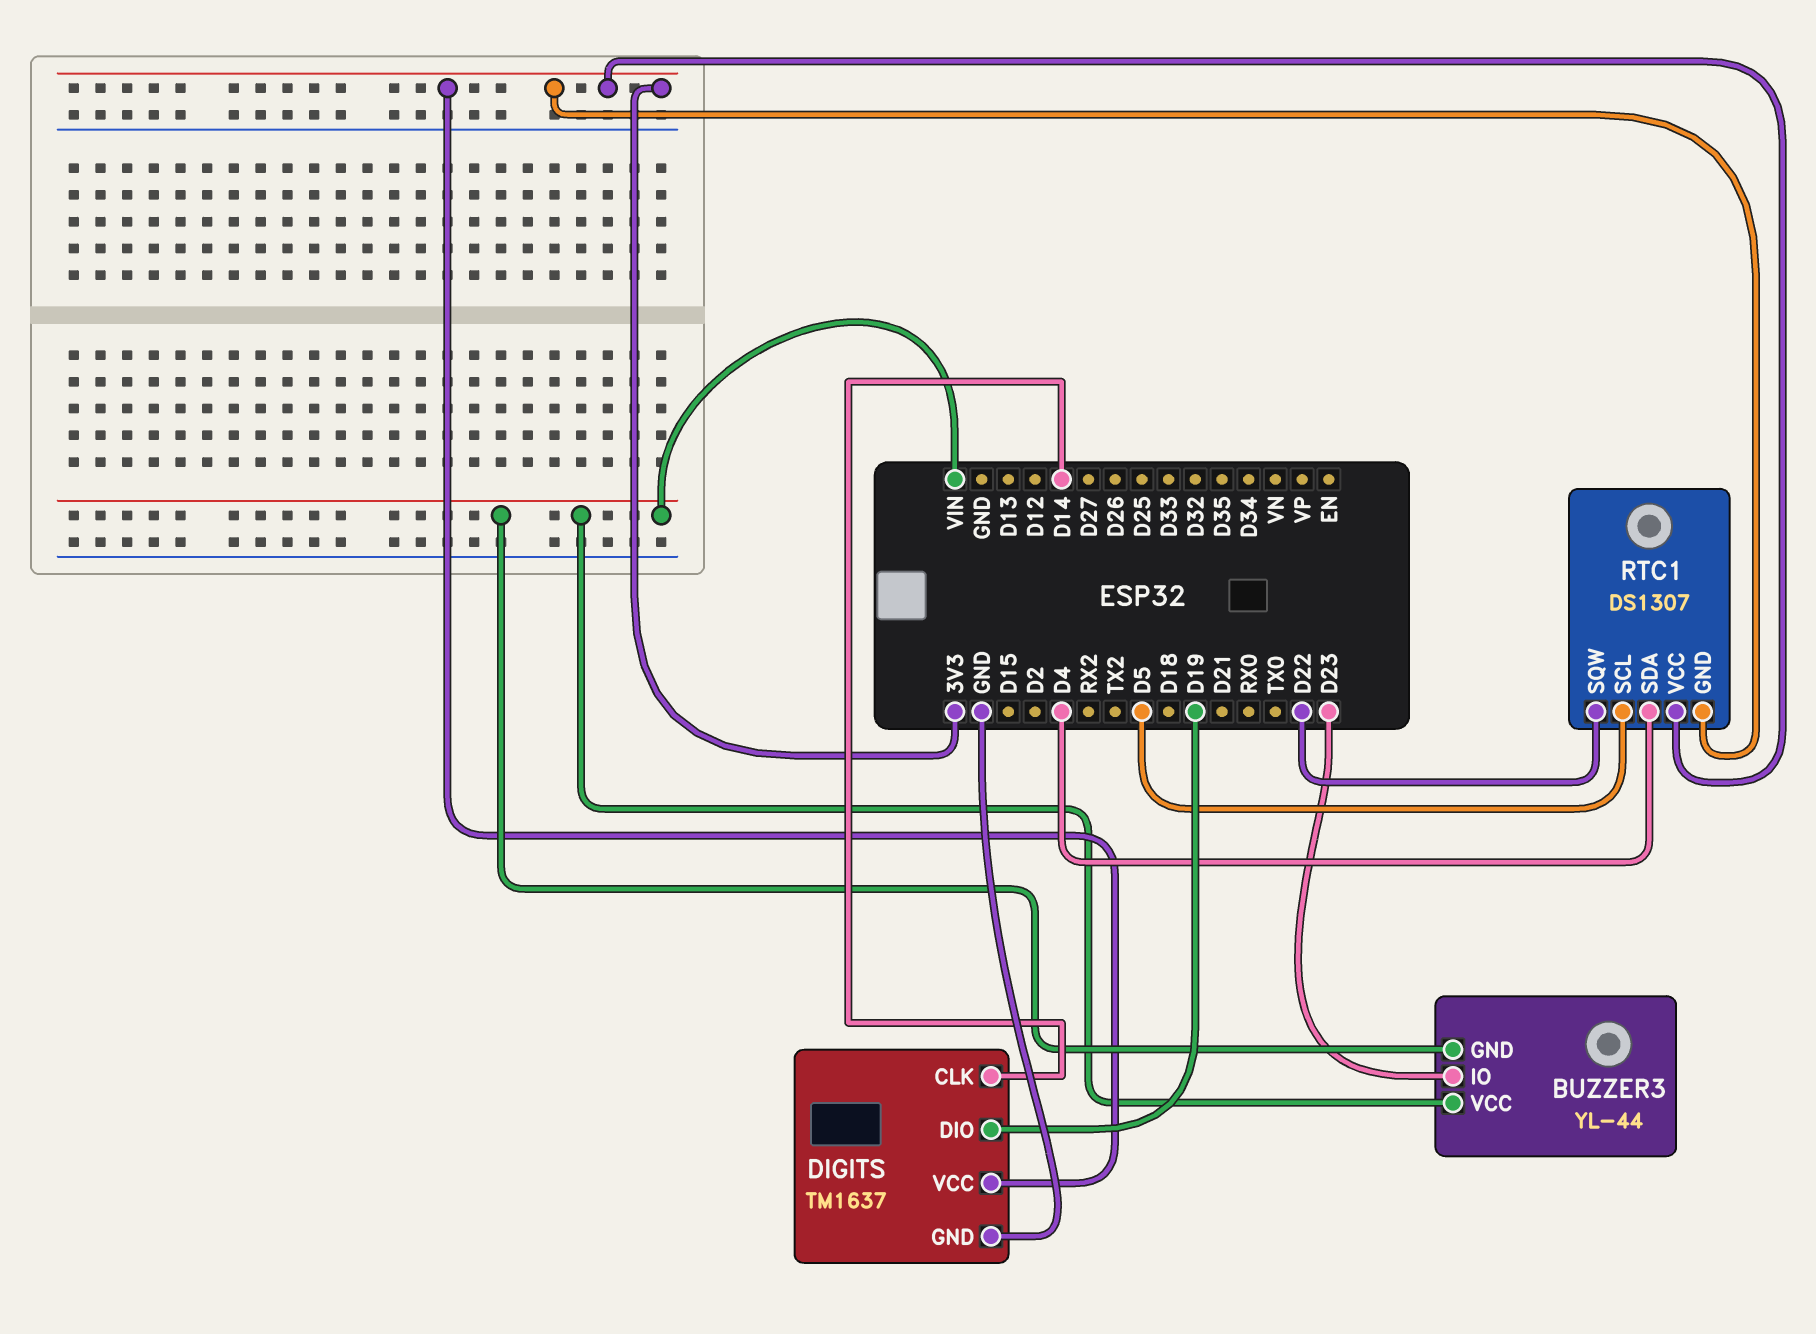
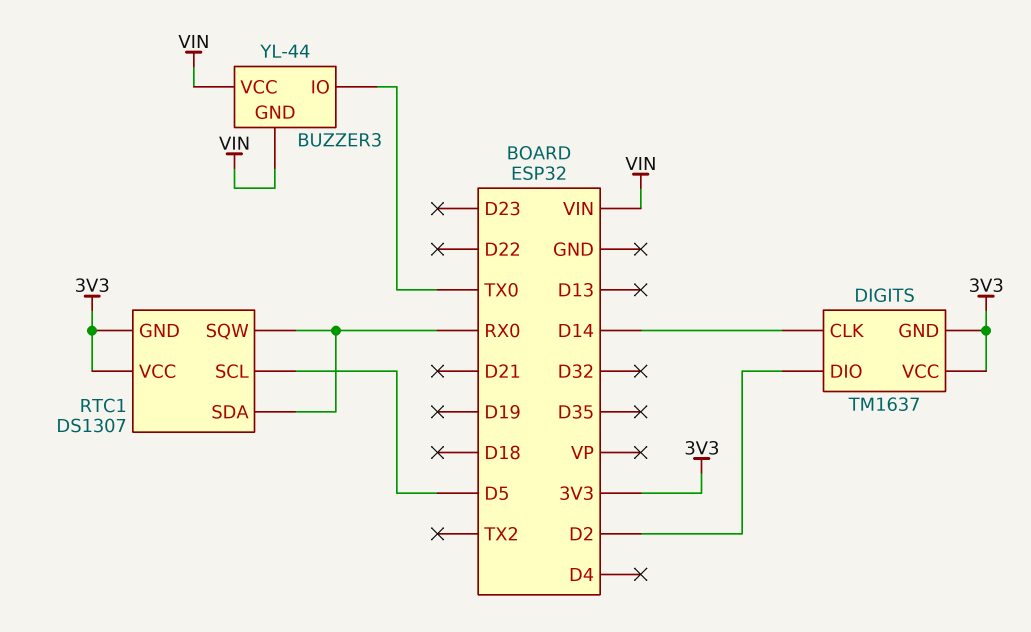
BUZZER3 pin IO: D23 -> TX0
DIGITS pin DIO: D19 -> D2
DIGITS pin GND: GND -> 3V3
RTC1 pin SDA: D4 -> RX0
RTC1 pin SQW: D22 -> RX0

